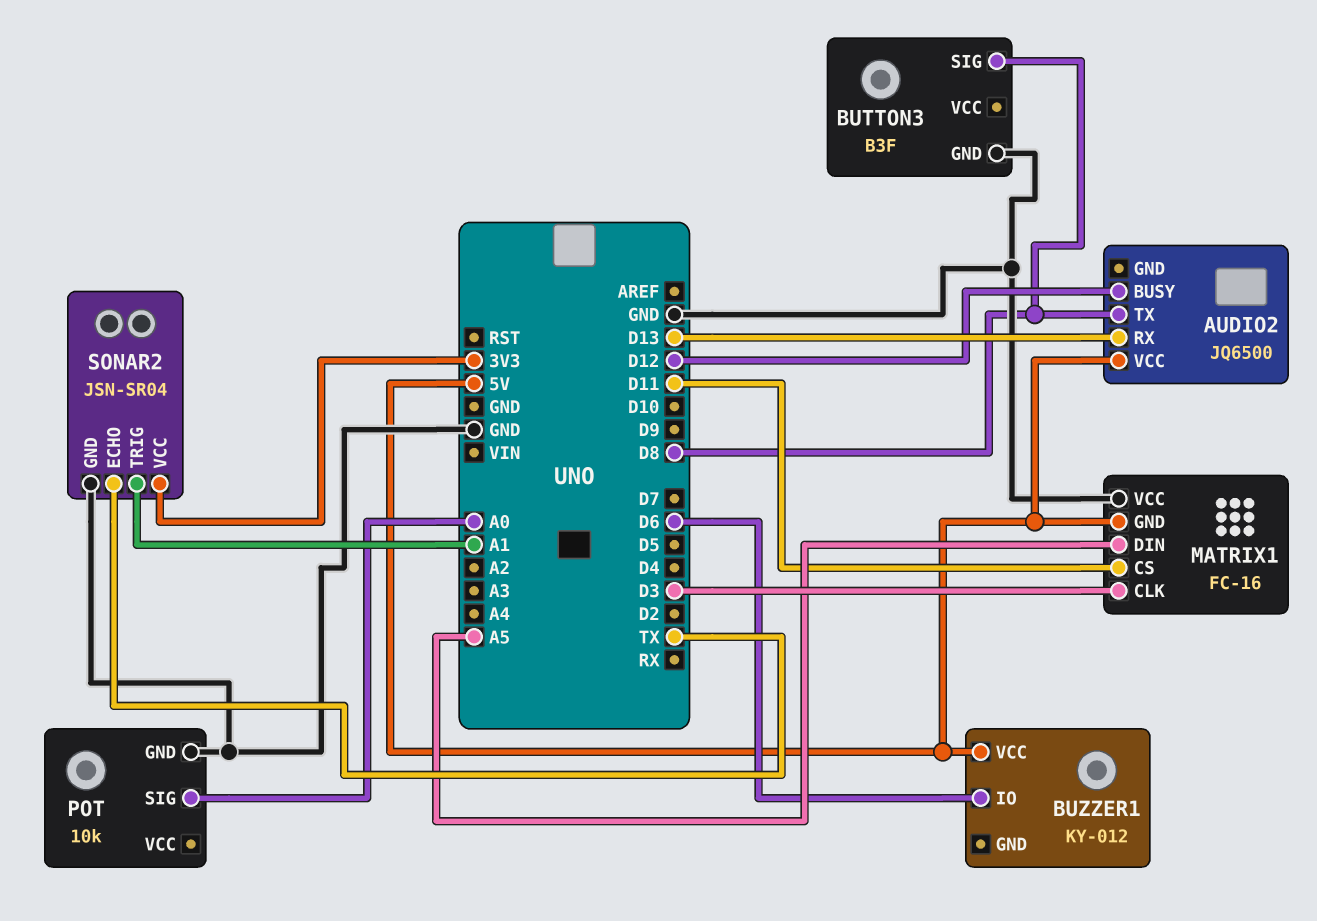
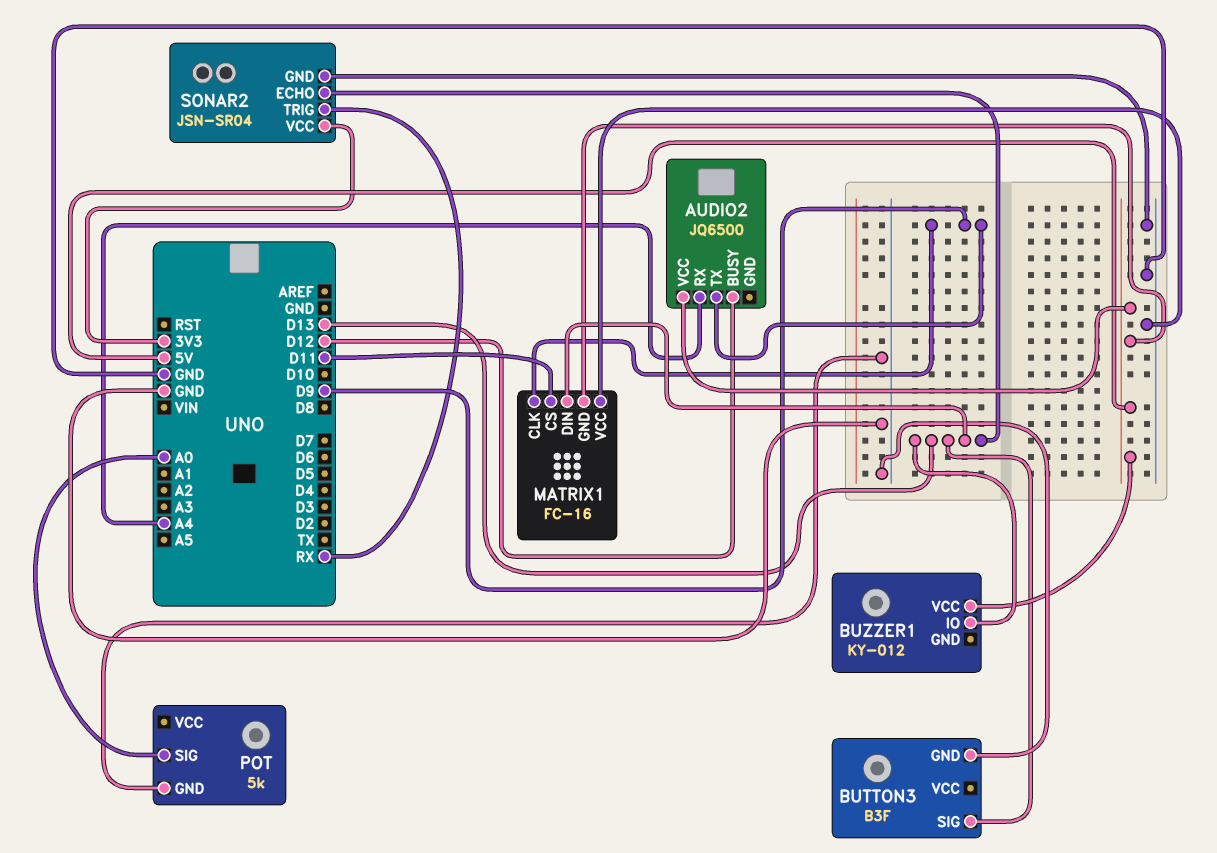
AUDIO2 pin RX: D13 -> A4
AUDIO2 pin TX: D8 -> D9
BUTTON3 pin SIG: D8 -> D13
BUZZER1 pin IO: D6 -> D13
MATRIX1 pin CLK: D3 -> D9
MATRIX1 pin DIN: A5 -> D13
POT: 10k -> 5k
SONAR2 pin ECHO: TX -> D13
SONAR2 pin TRIG: A1 -> RX

